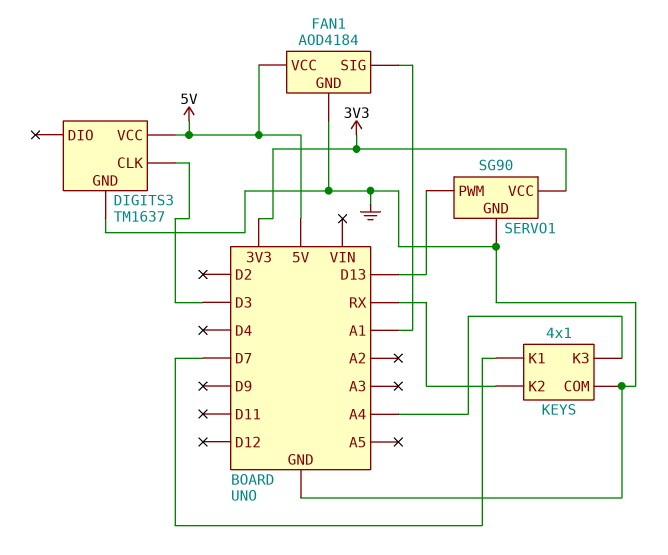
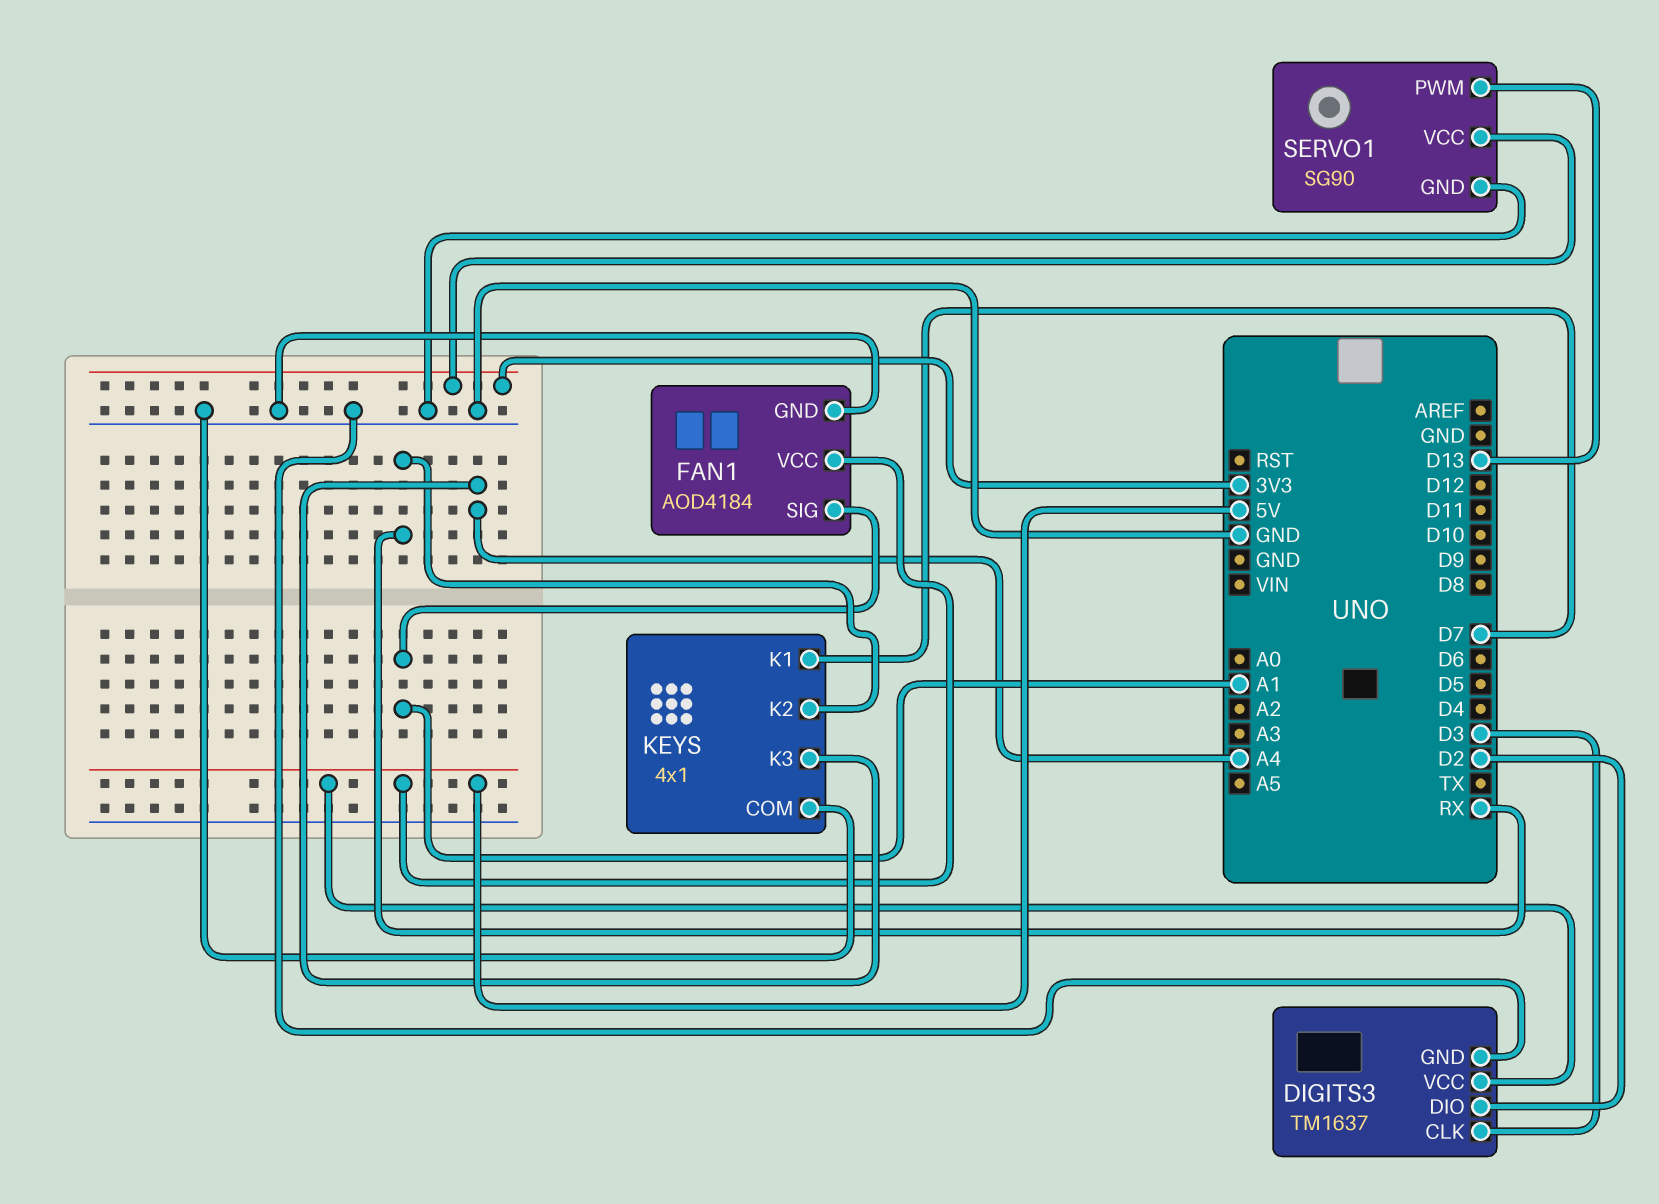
DIGITS3 pin DIO: none -> D2

